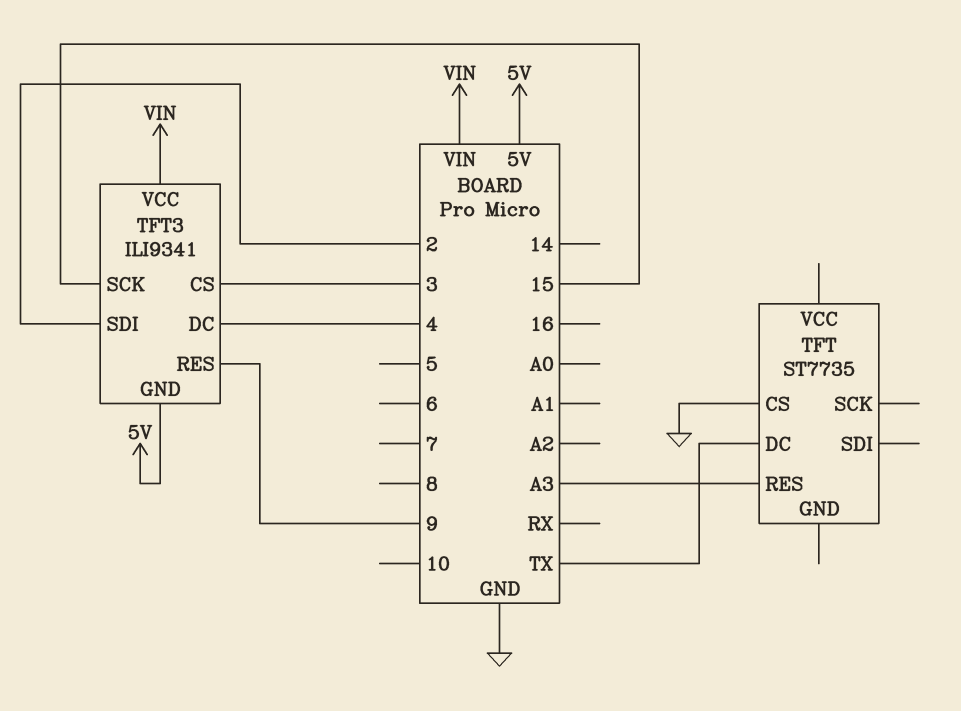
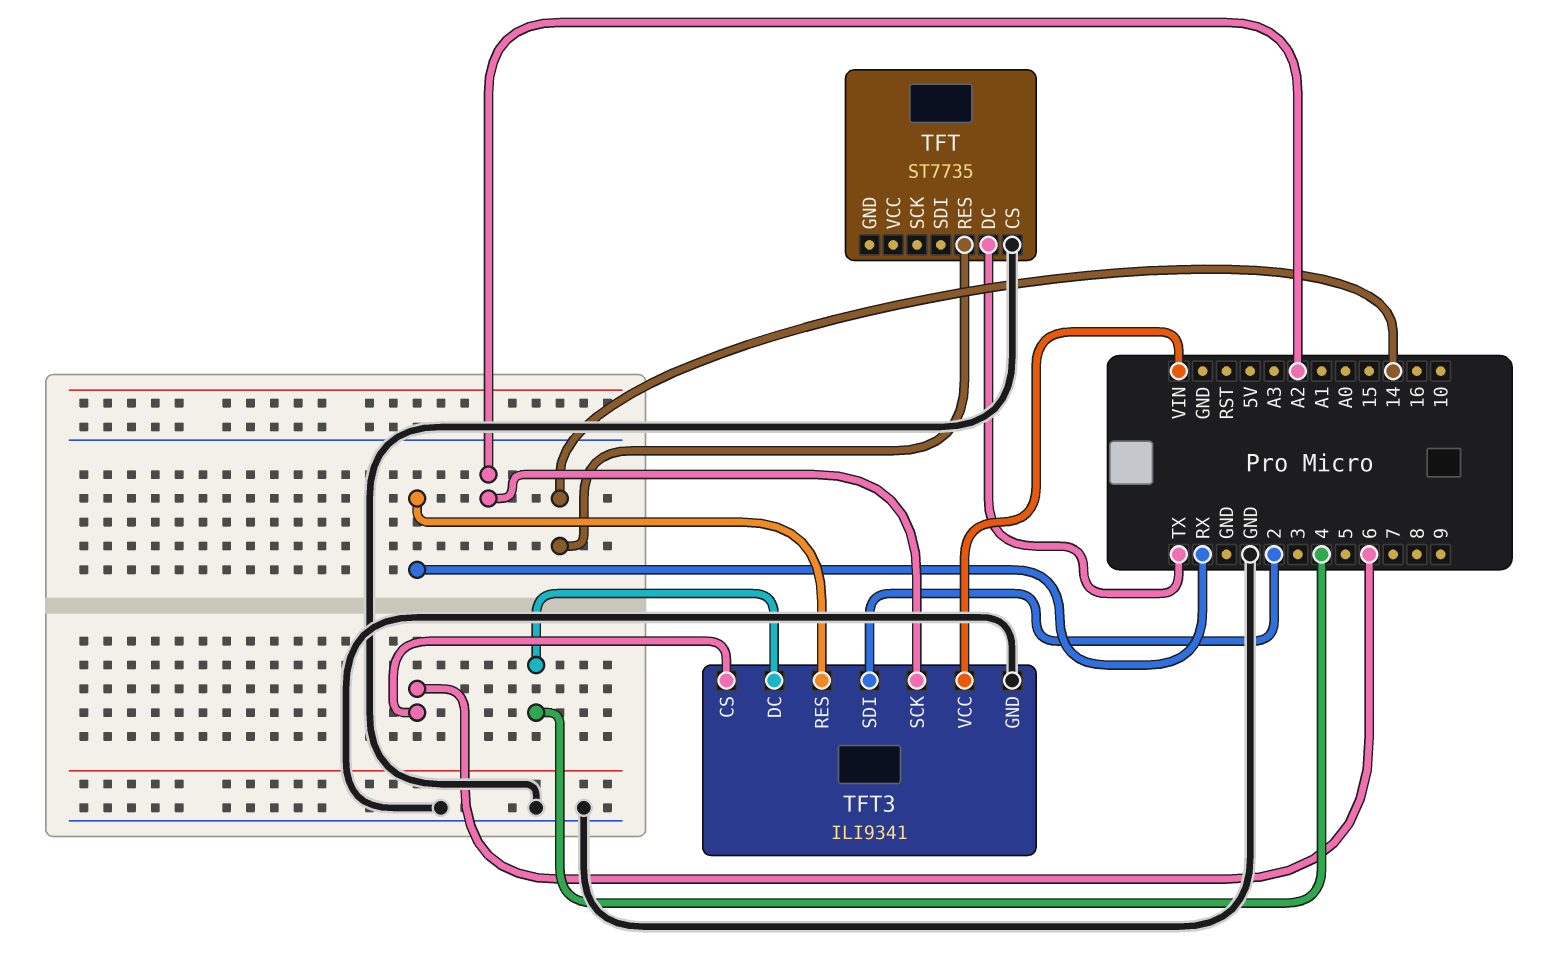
TFT pin RES: A3 -> 14
TFT3 pin CS: 3 -> 6
TFT3 pin GND: 5V -> GND
TFT3 pin RES: 9 -> RX
TFT3 pin SCK: 15 -> A2

